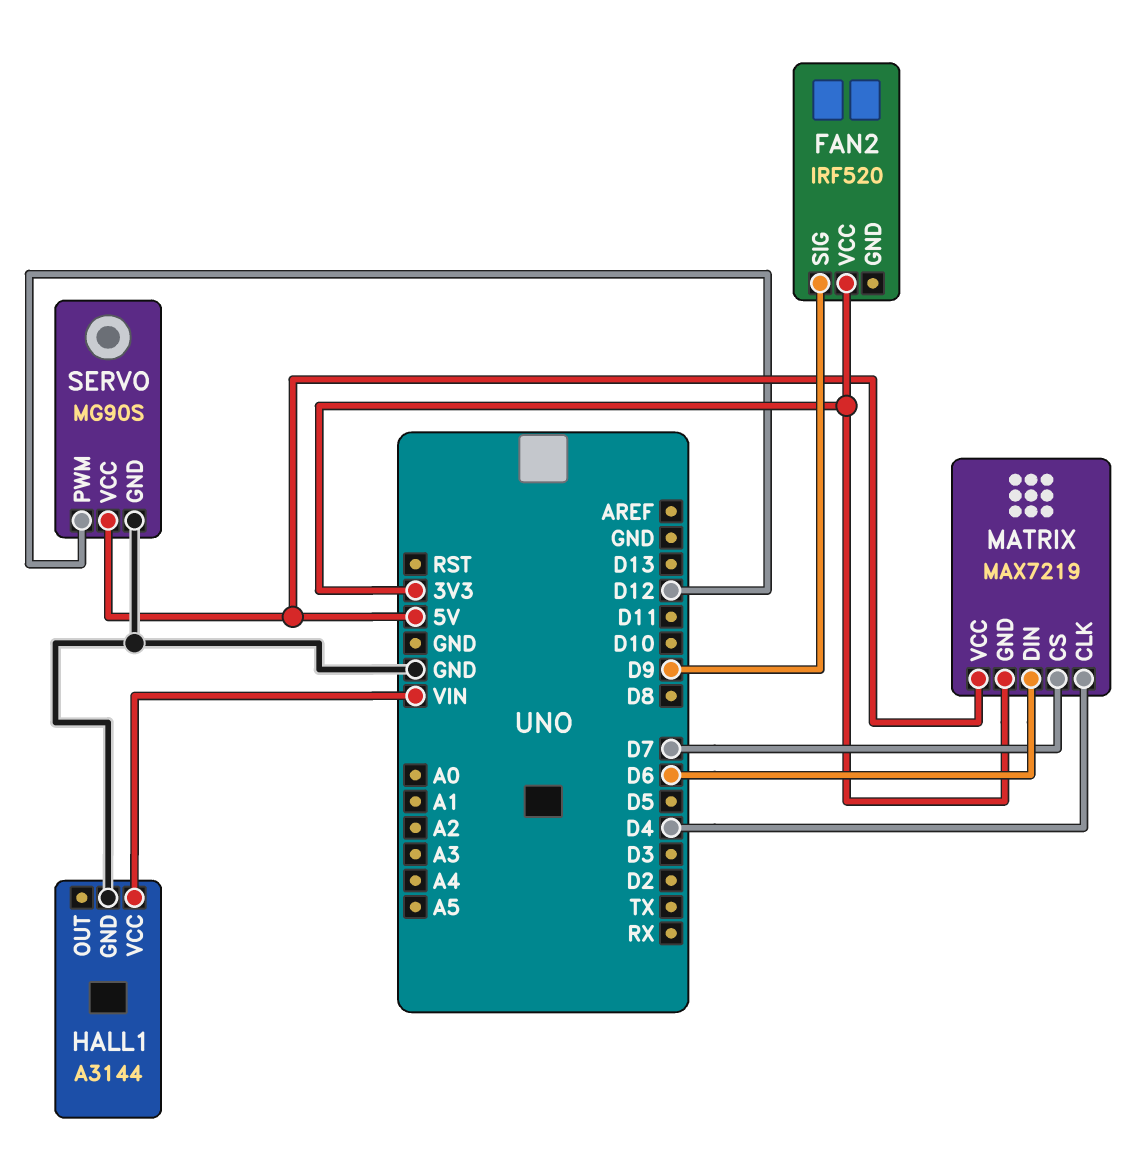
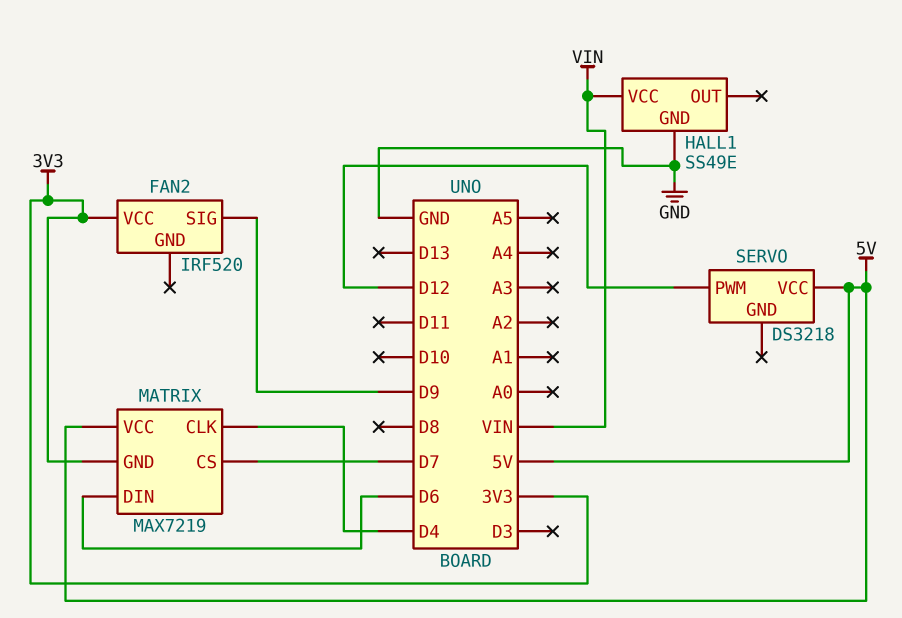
HALL1: A3144 -> SS49E
SERVO: MG90S -> DS3218
SERVO pin GND: GND -> none

